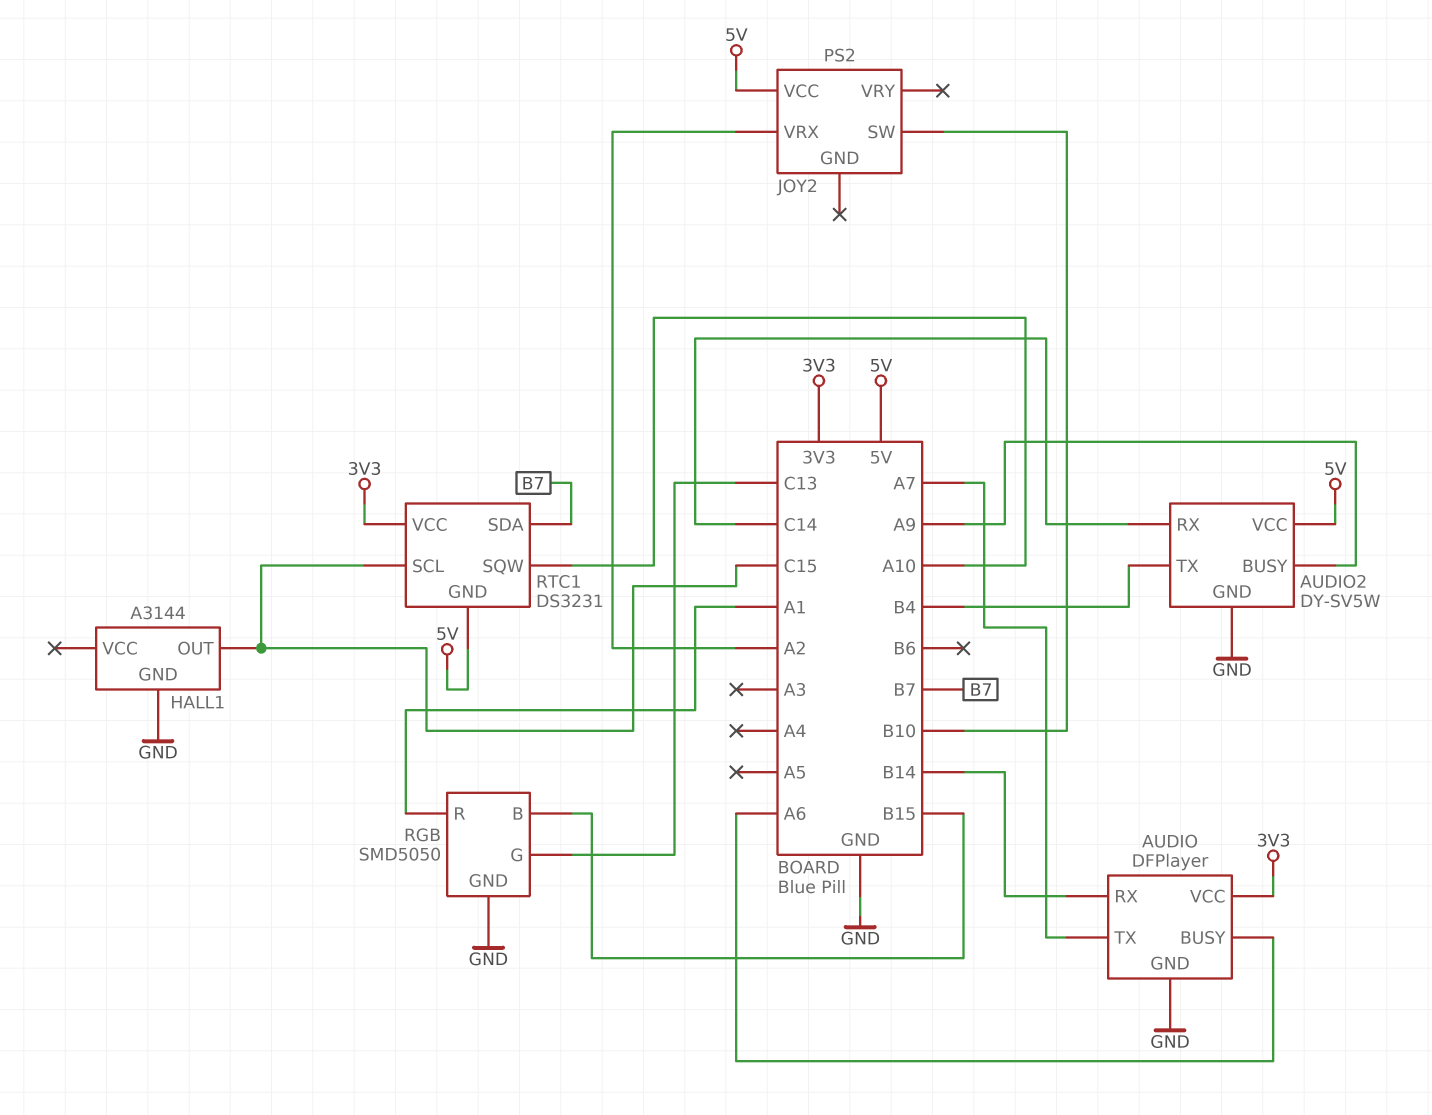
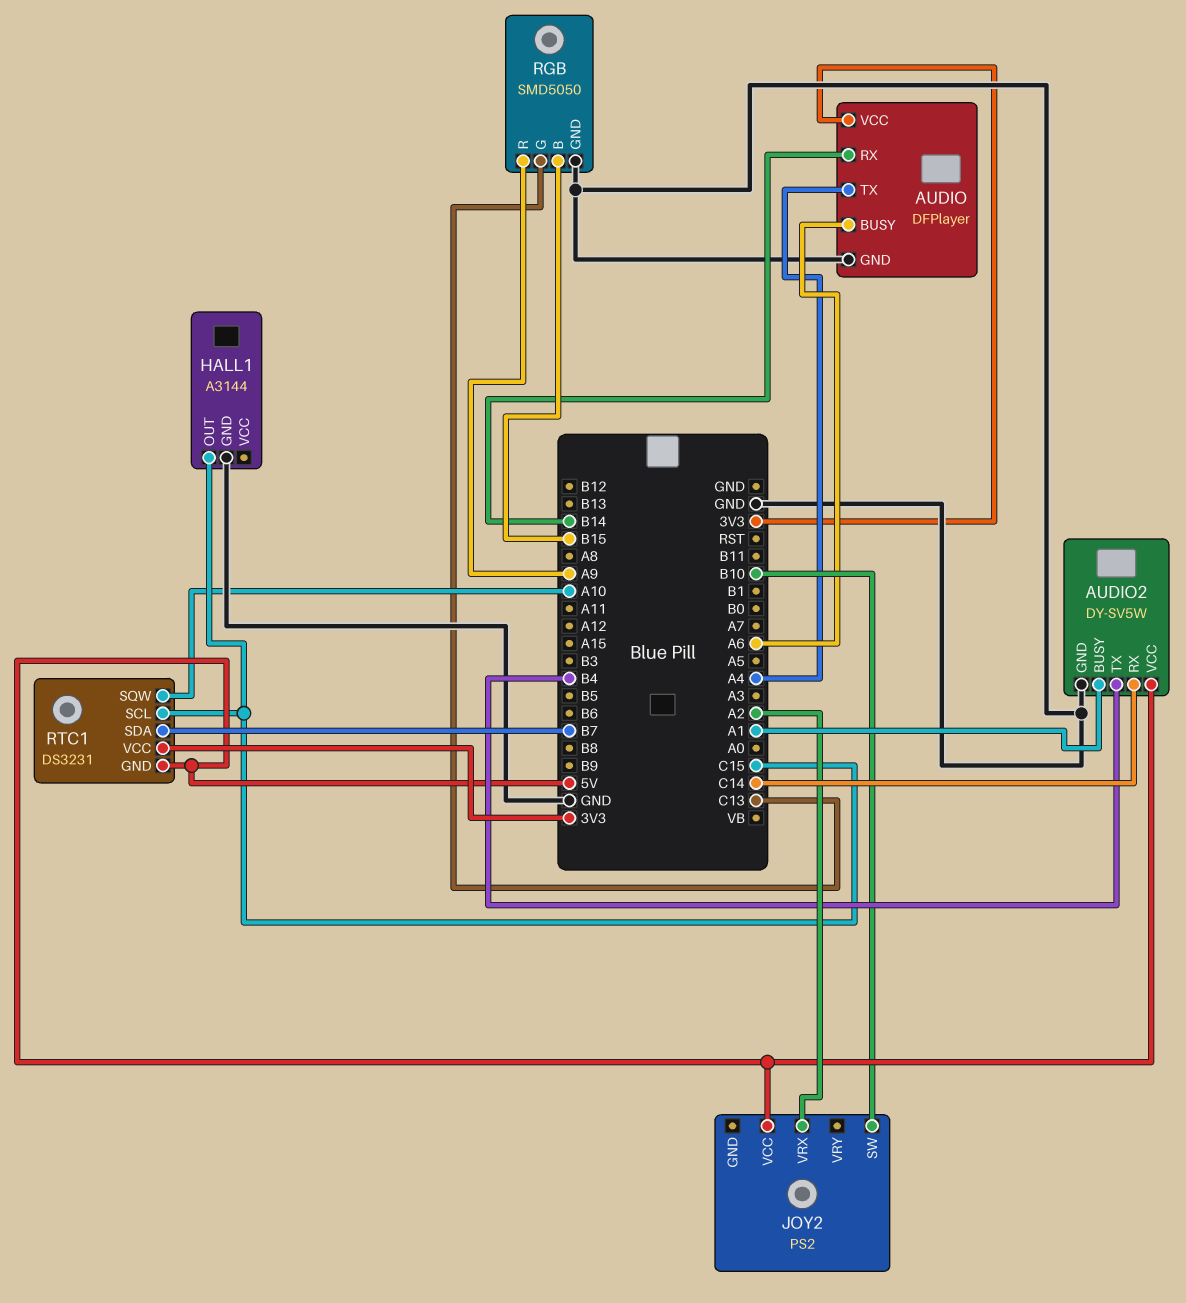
AUDIO pin TX: A7 -> A4
AUDIO2 pin BUSY: A9 -> A1
RGB pin R: A1 -> A9

